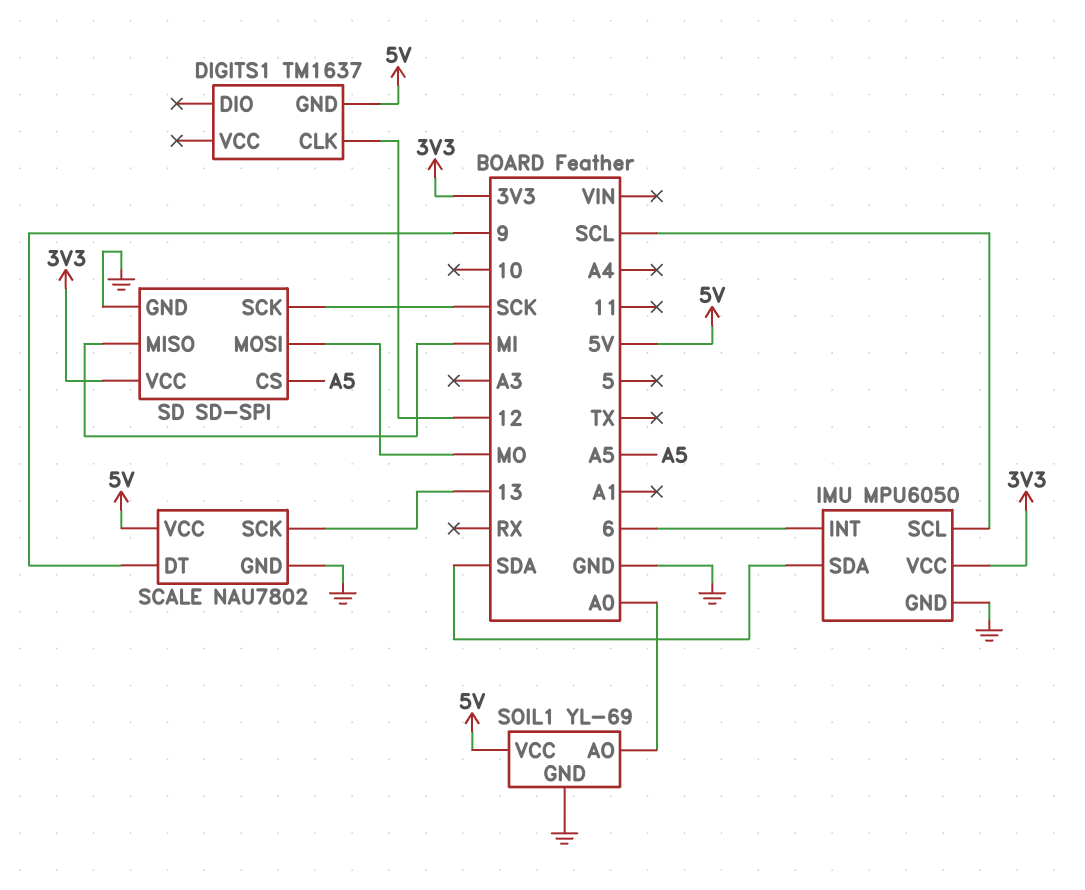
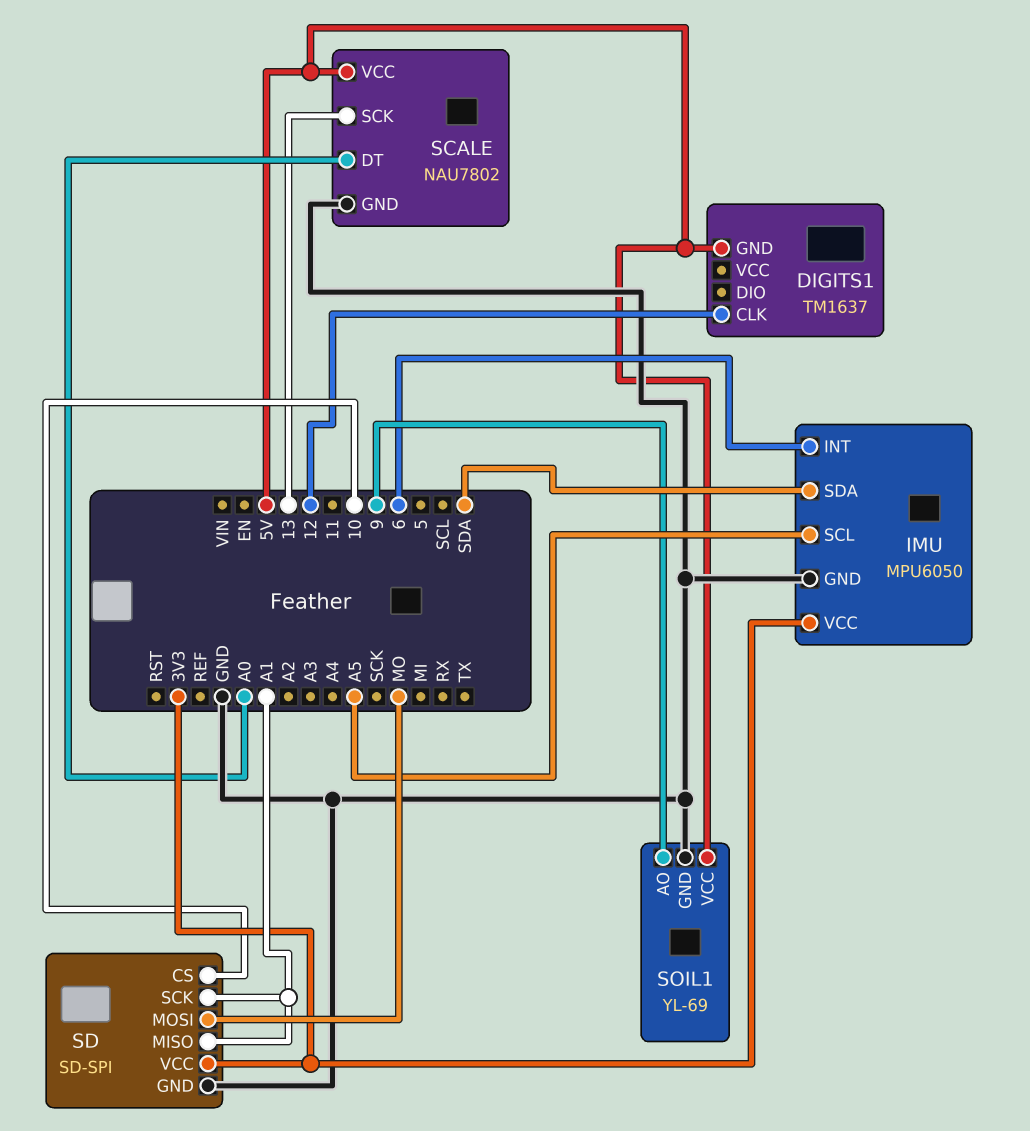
IMU pin SCL: SCL -> A5
SCALE pin DT: 9 -> A0
SD pin CS: A5 -> 10
SD pin MISO: MI -> A1
SD pin SCK: SCK -> A1
SOIL1 pin AO: A0 -> 9

